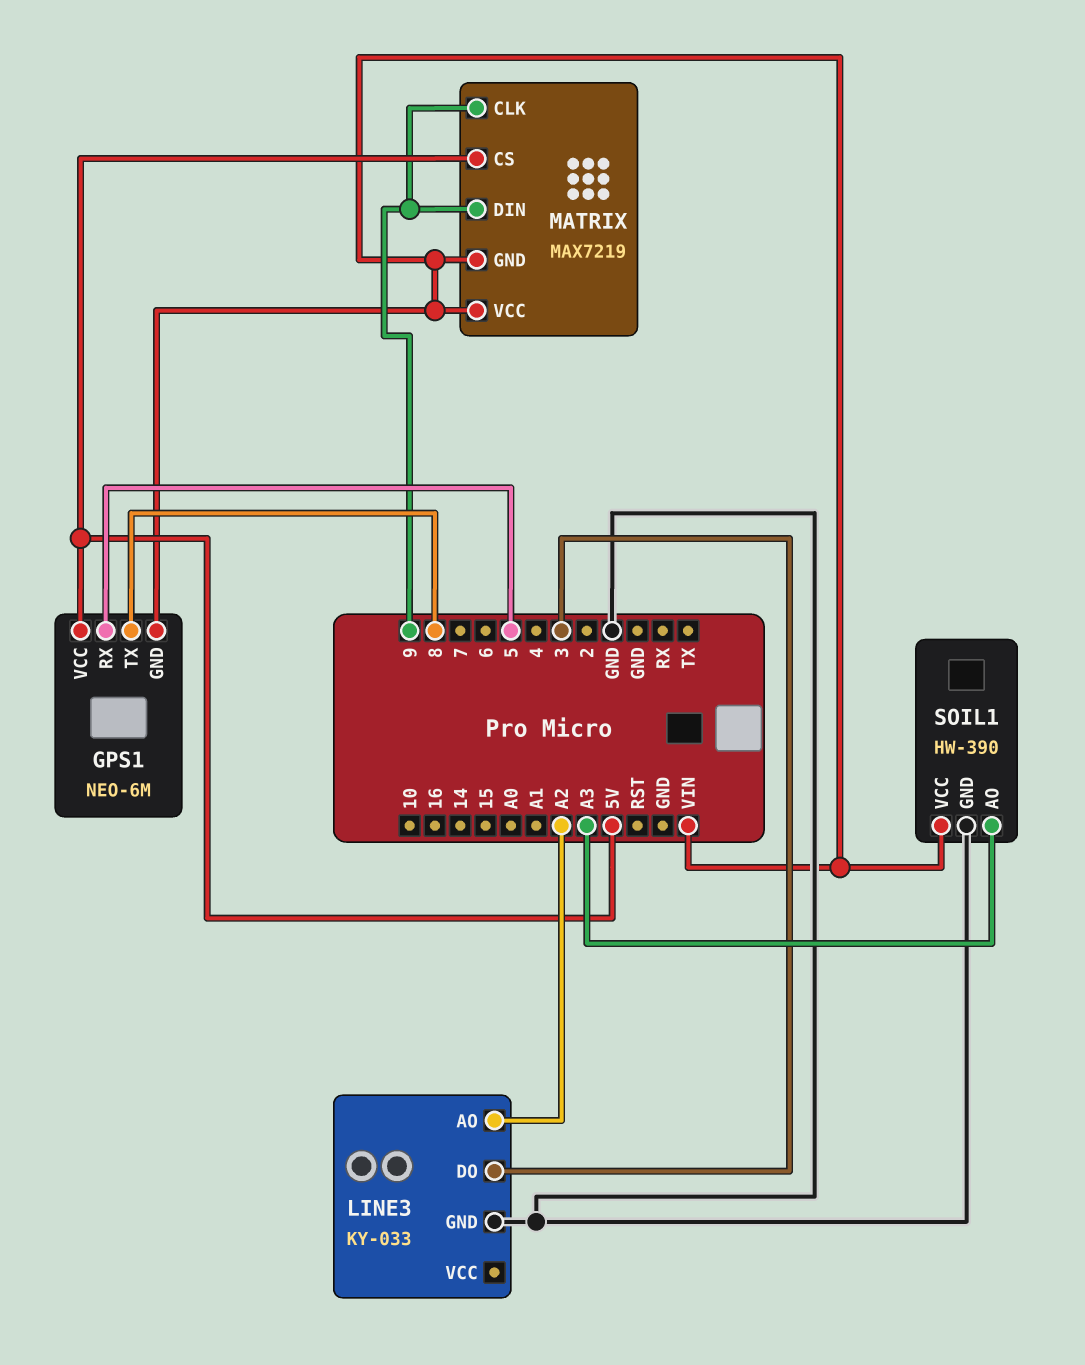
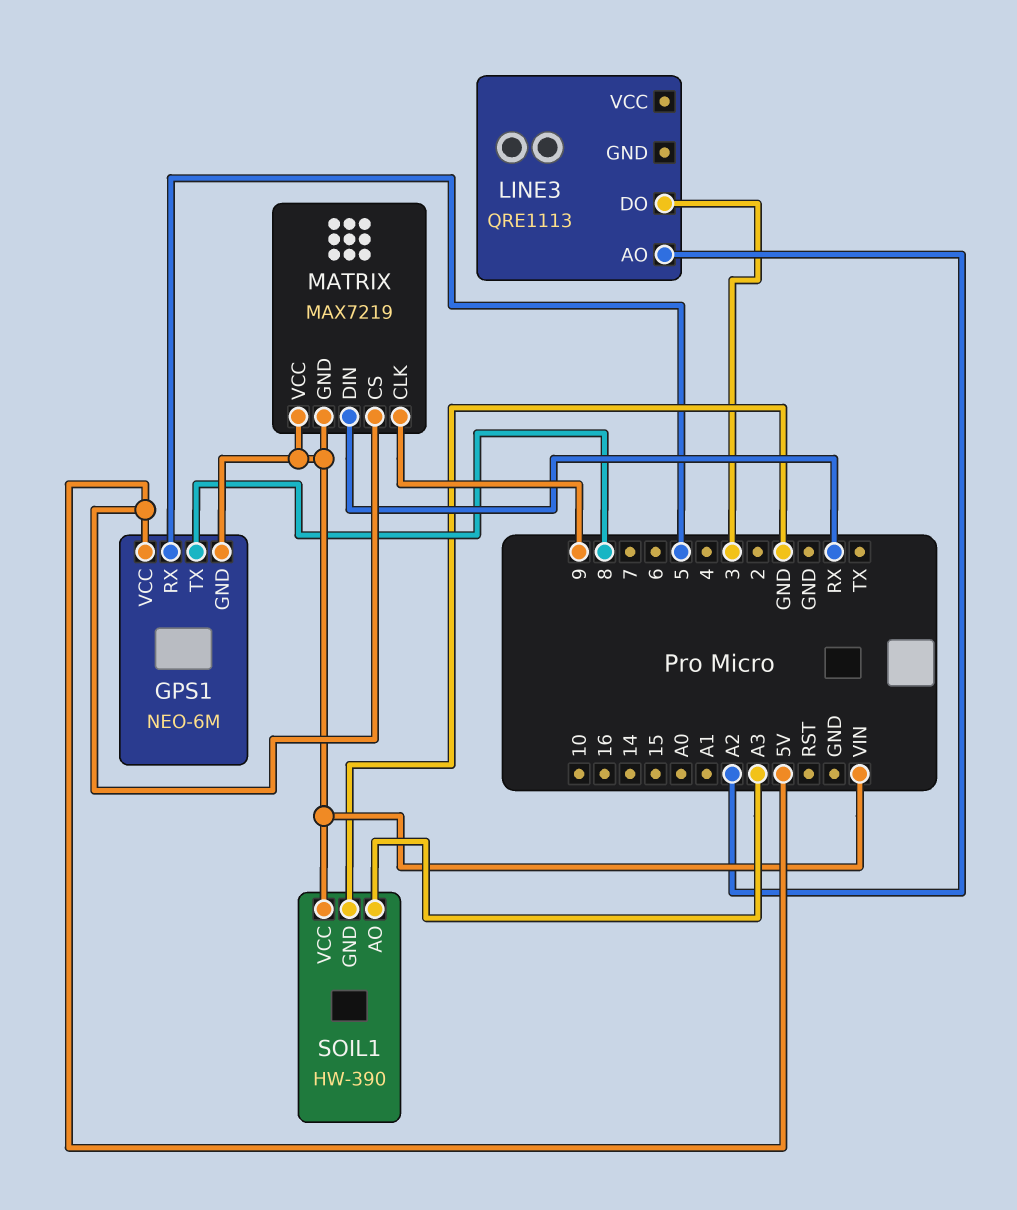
LINE3: KY-033 -> QRE1113
LINE3 pin GND: GND -> none
MATRIX pin DIN: 9 -> RX

